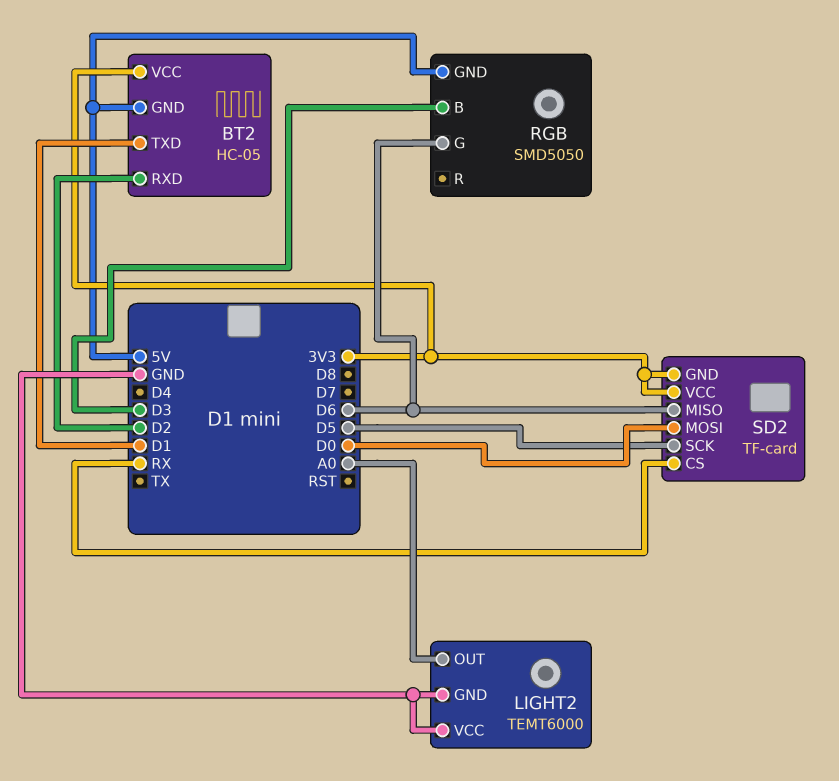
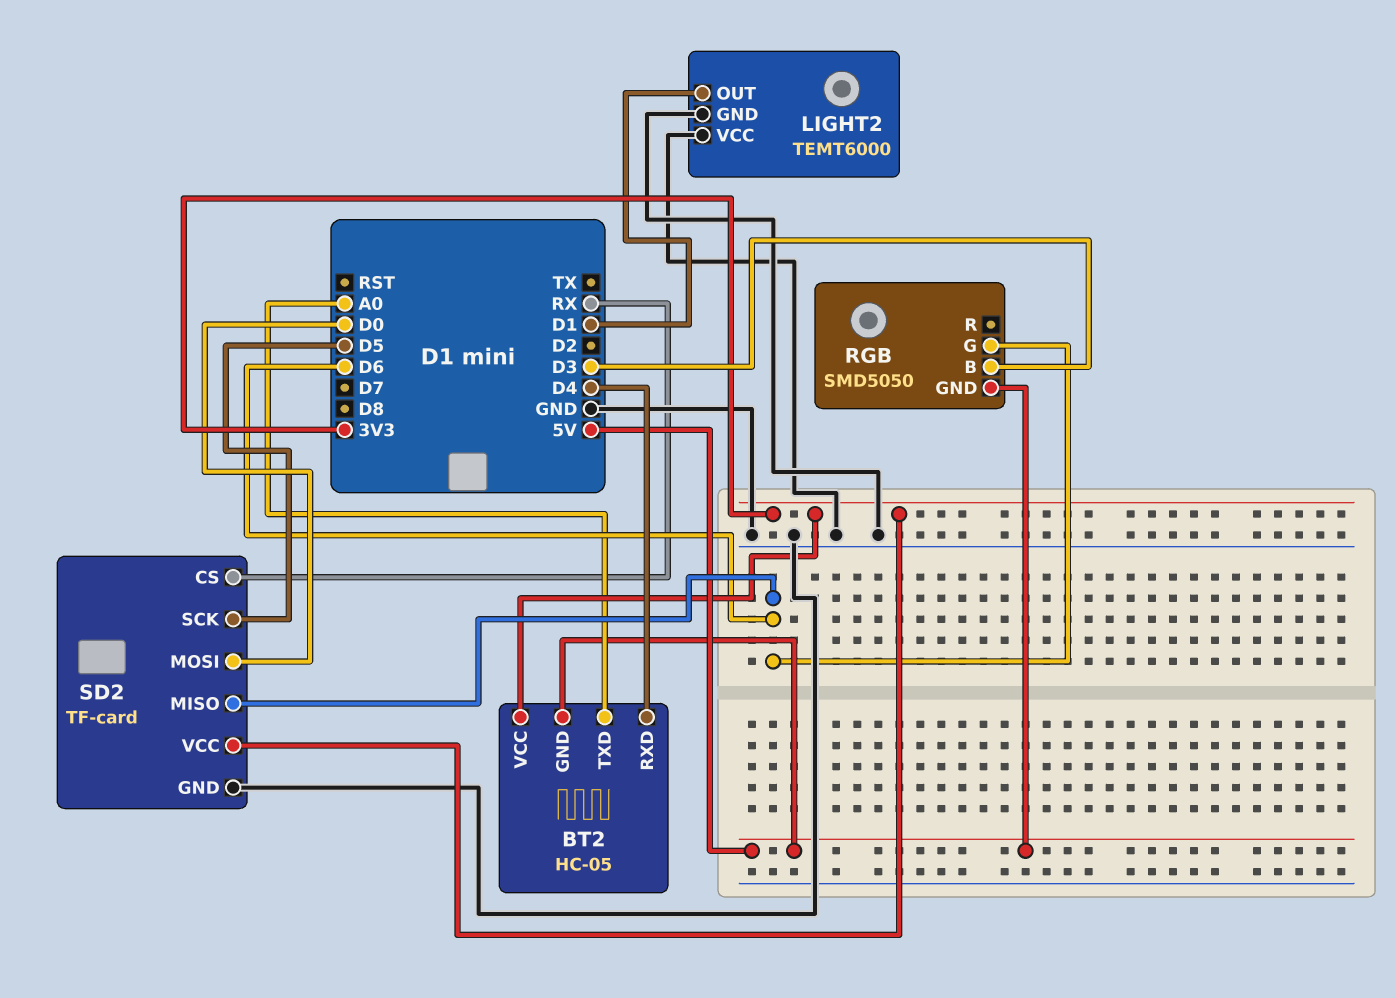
BT2 pin RXD: D2 -> D4
BT2 pin TXD: D1 -> A0
LIGHT2 pin OUT: A0 -> D1
SD2 pin GND: 3V3 -> GND

